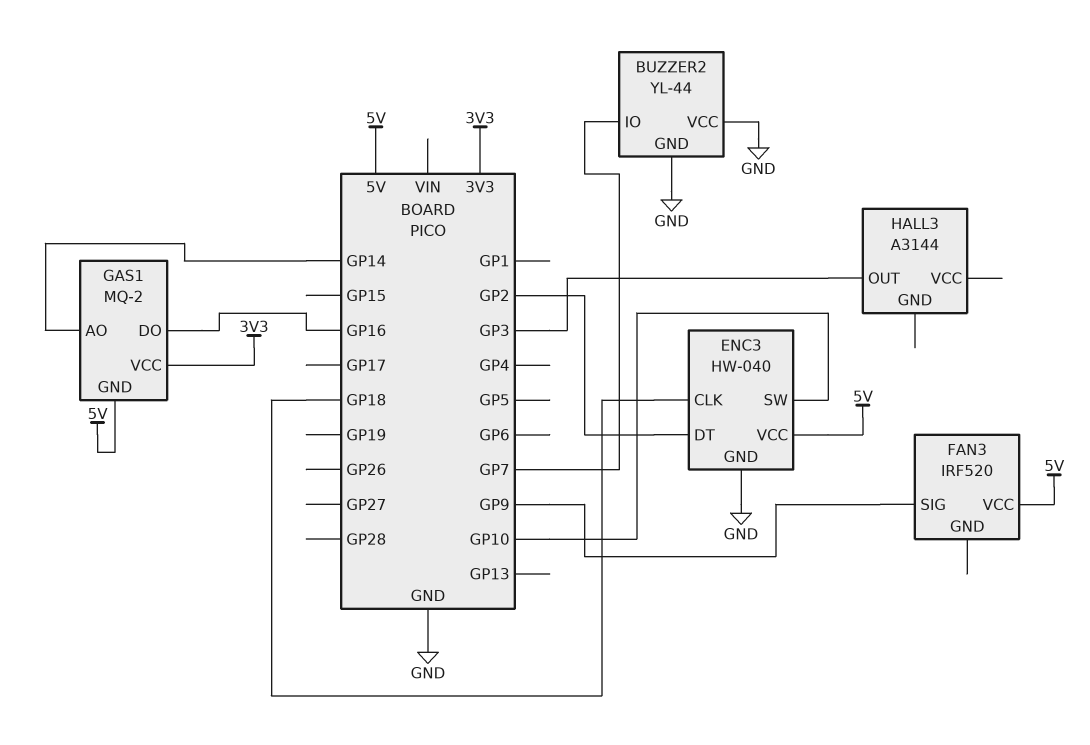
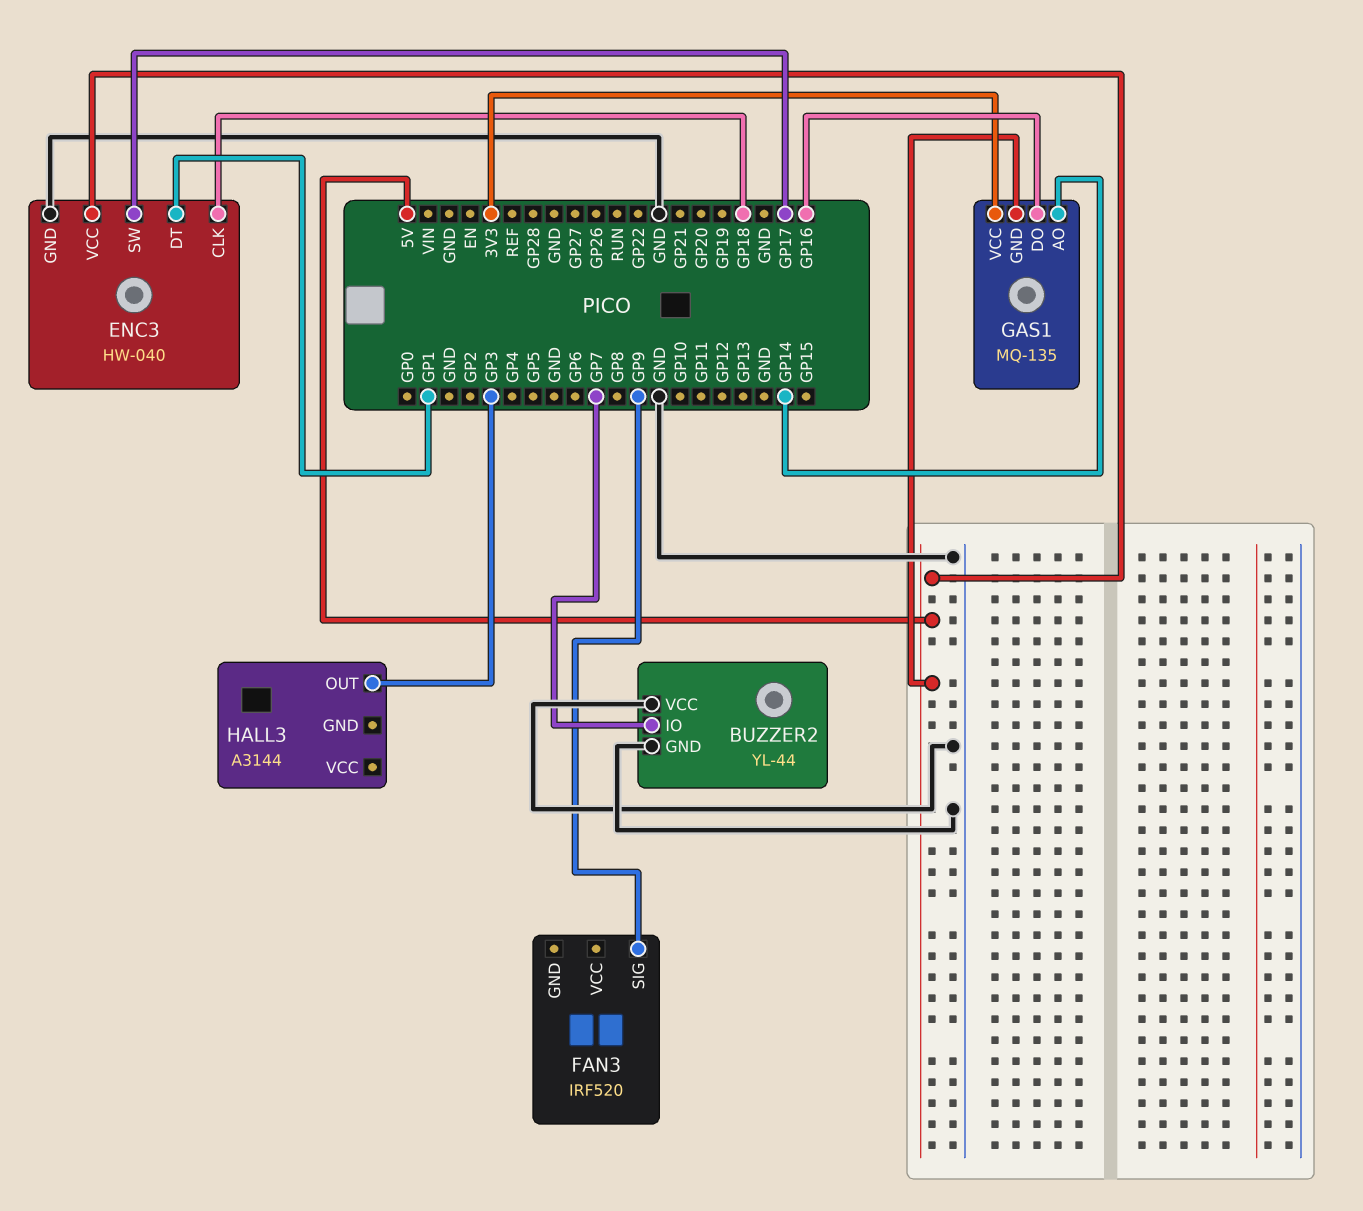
ENC3 pin DT: GP2 -> GP1
ENC3 pin SW: GP10 -> GP17
FAN3 pin VCC: 5V -> none
GAS1: MQ-2 -> MQ-135

